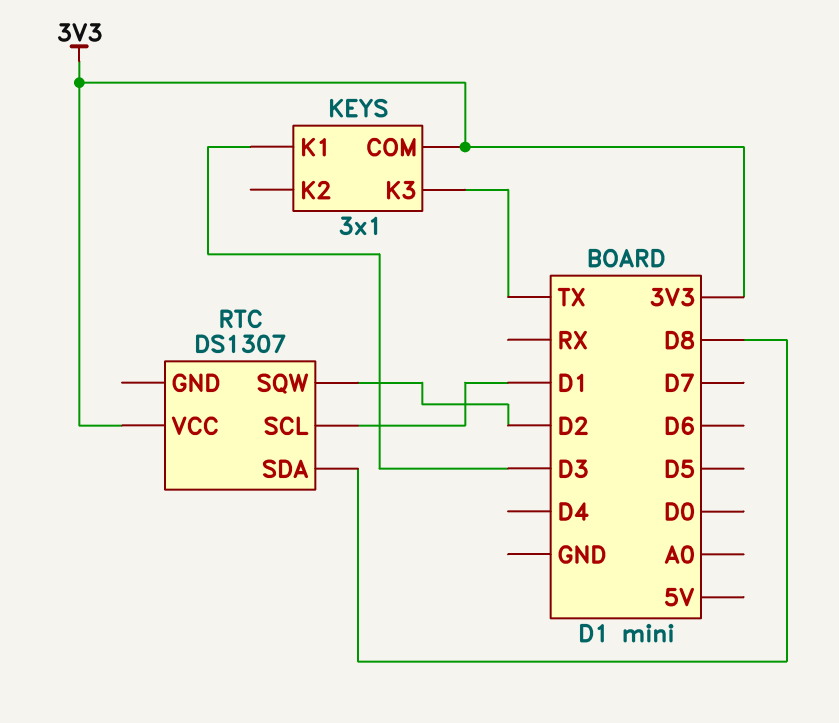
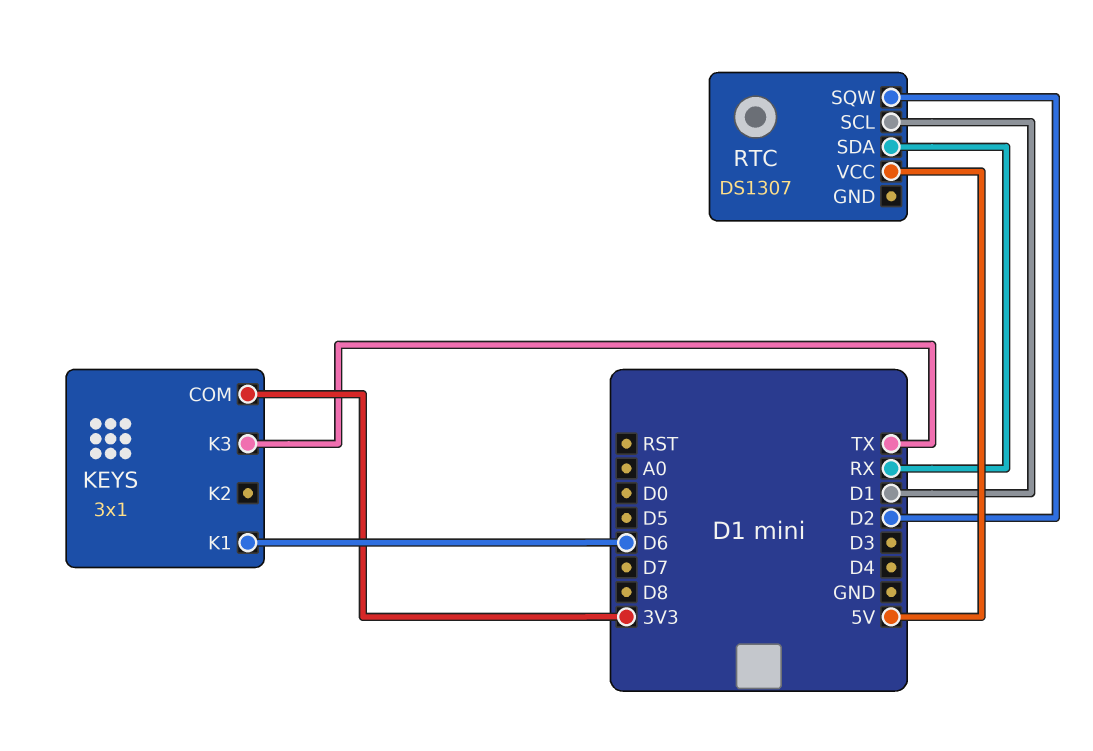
KEYS pin K1: D3 -> D6
RTC pin SDA: D8 -> RX
RTC pin VCC: 3V3 -> 5V

